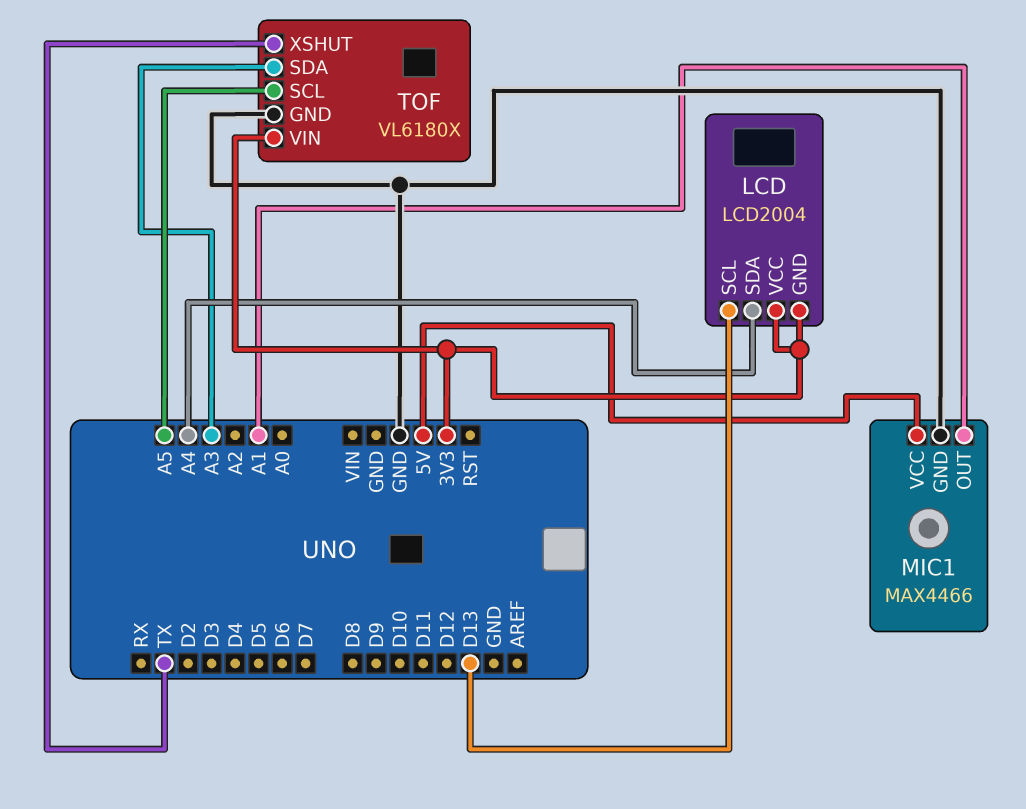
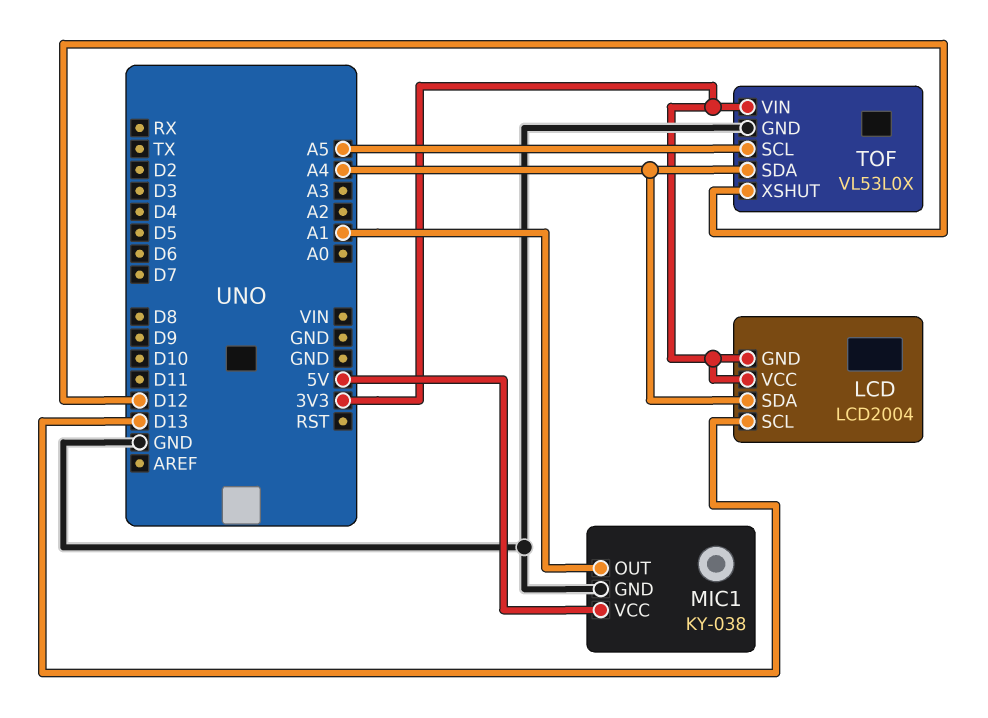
MIC1: MAX4466 -> KY-038
TOF: VL6180X -> VL53L0X
TOF pin SDA: A3 -> A4
TOF pin XSHUT: TX -> D12

